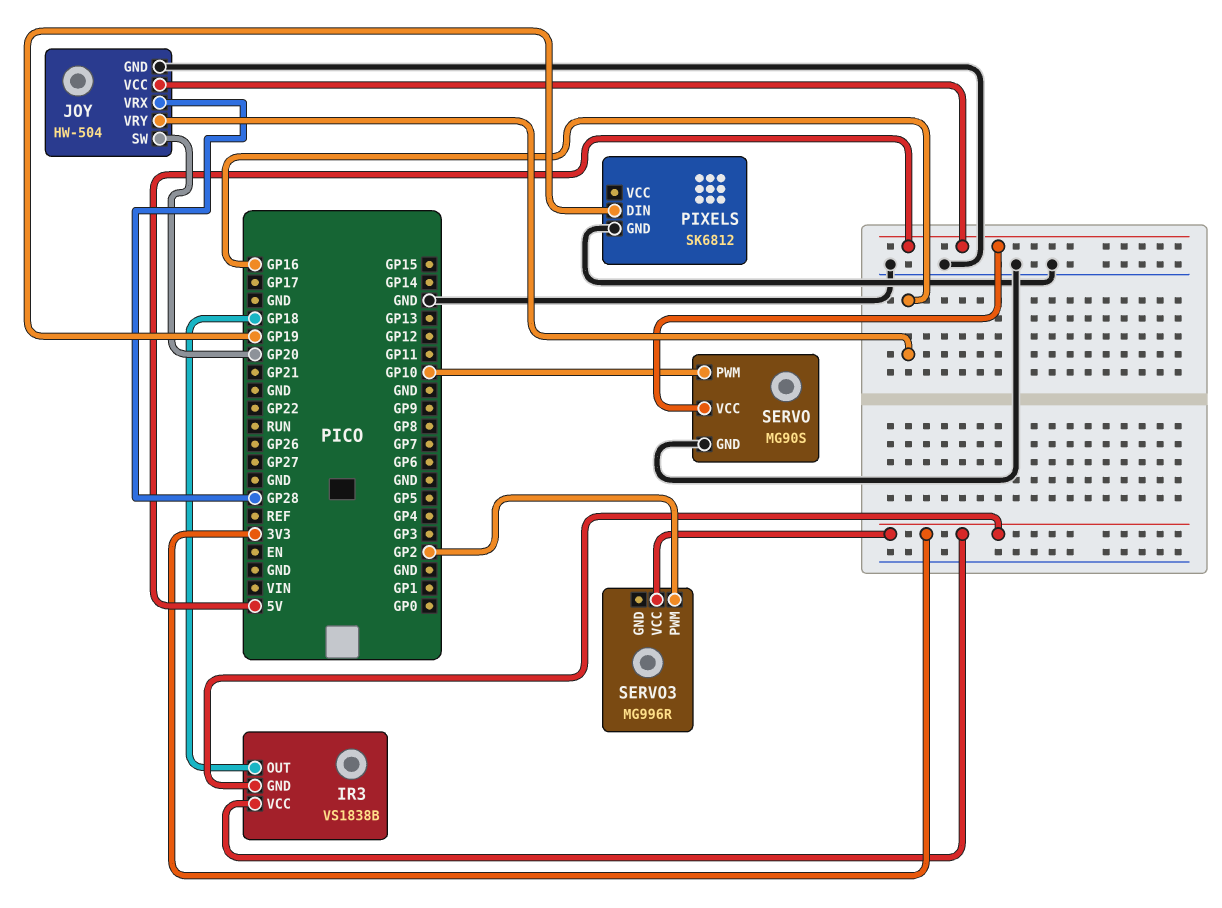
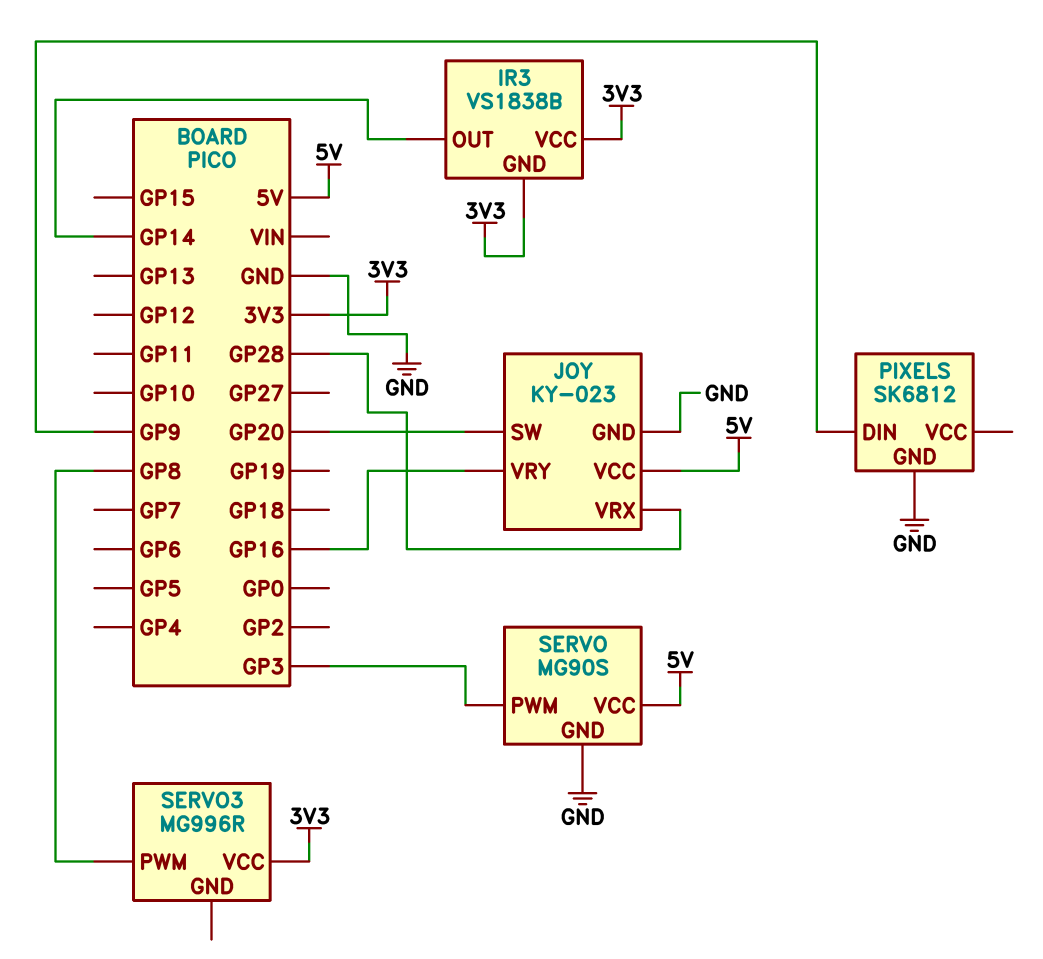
IR3 pin OUT: GP18 -> GP14
JOY: HW-504 -> KY-023
PIXELS pin DIN: GP19 -> GP9
SERVO pin PWM: GP10 -> GP3
SERVO3 pin PWM: GP2 -> GP8

